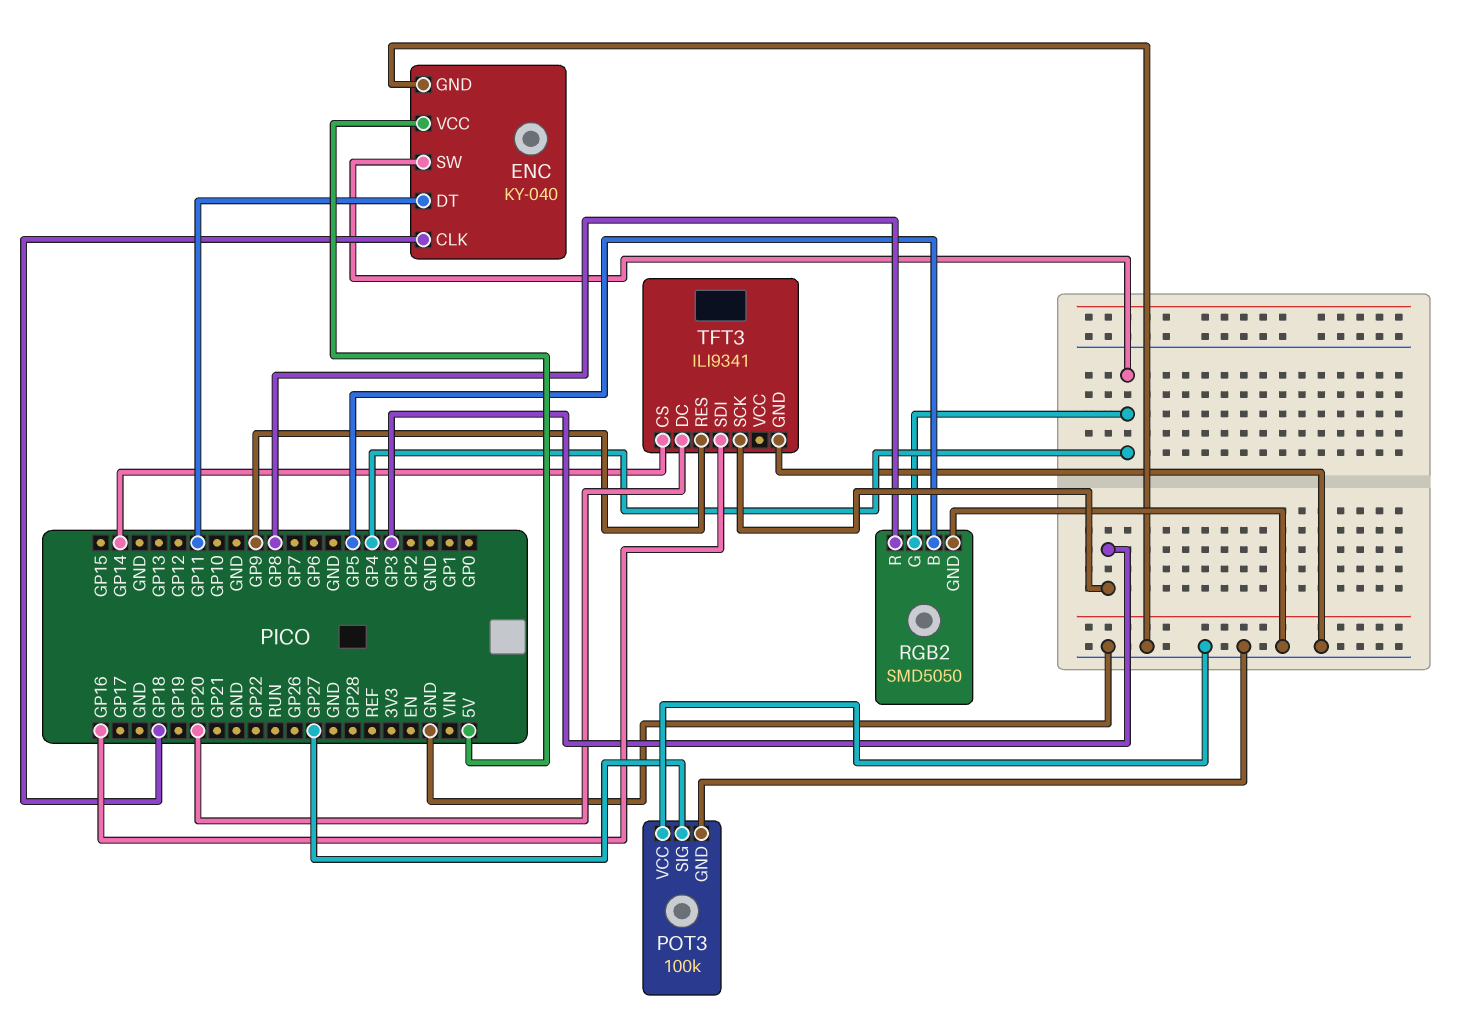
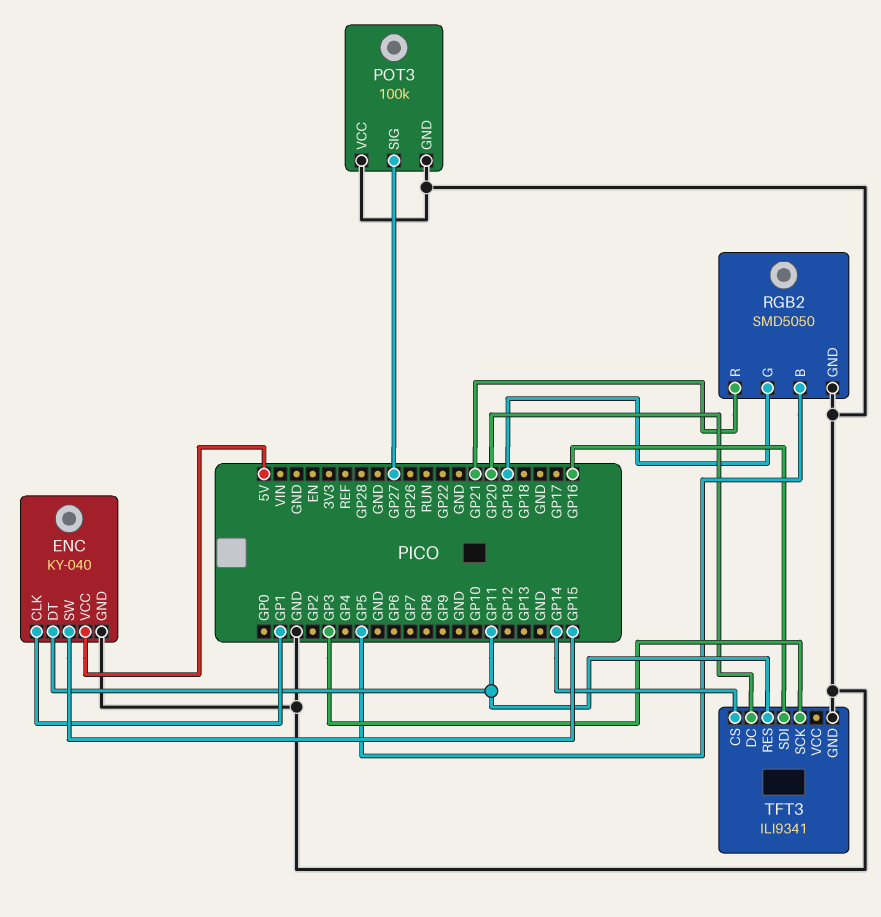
ENC pin CLK: GP18 -> GP1
ENC pin SW: GP4 -> GP15
RGB2 pin G: GP4 -> GP19
RGB2 pin R: GP8 -> GP21
TFT3 pin RES: GP9 -> GP11

